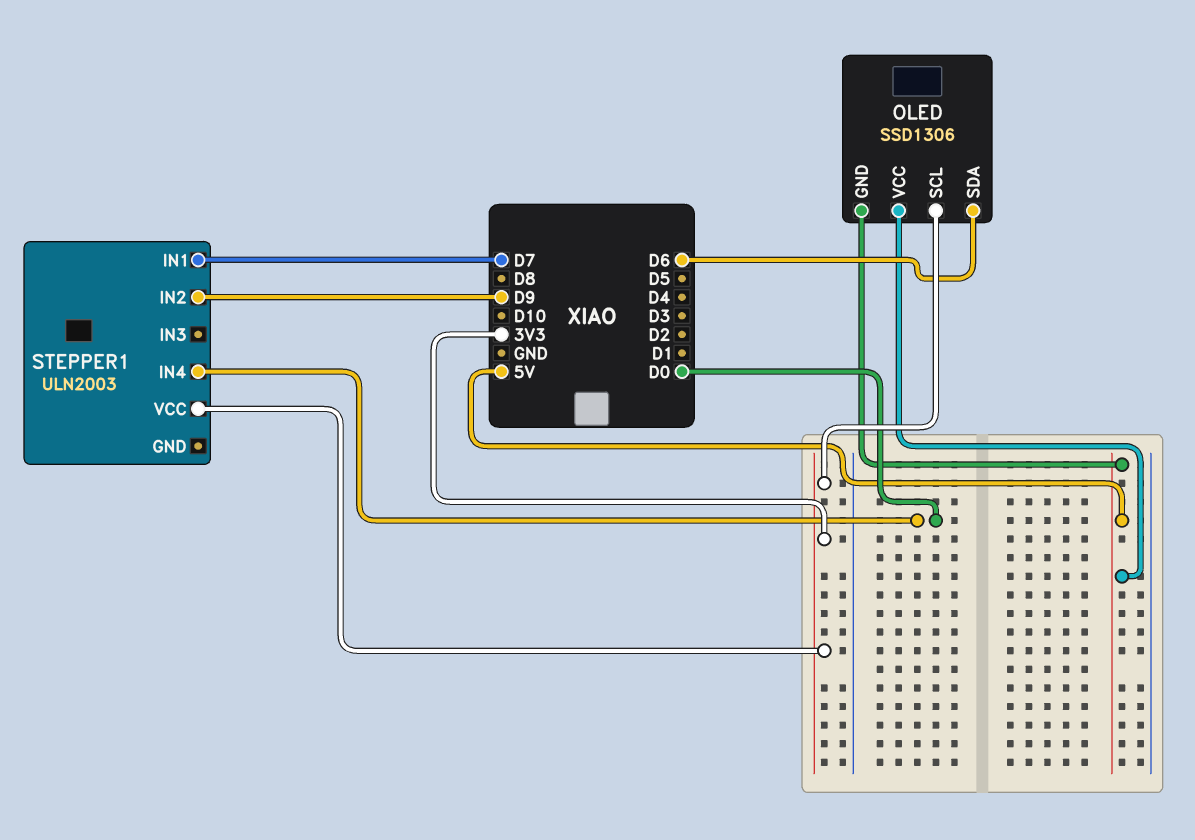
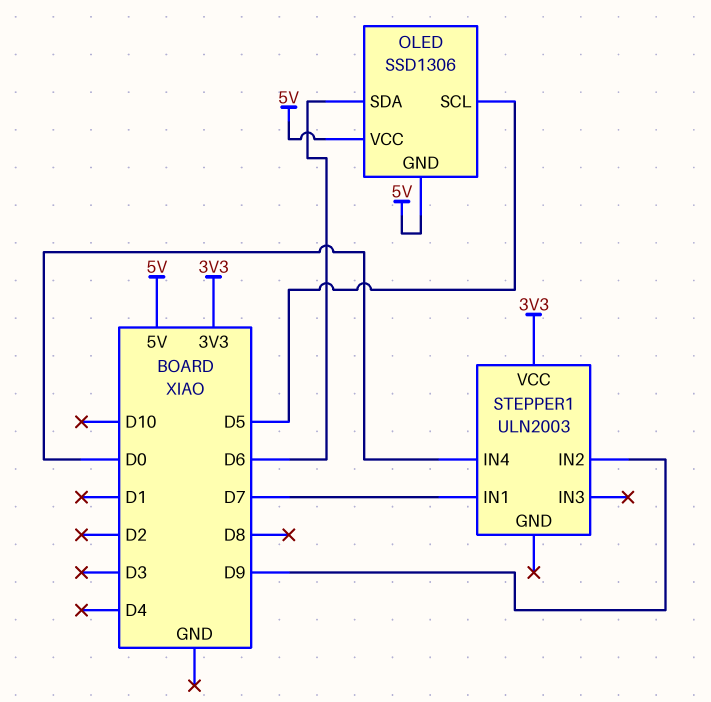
OLED pin SCL: 3V3 -> D5

